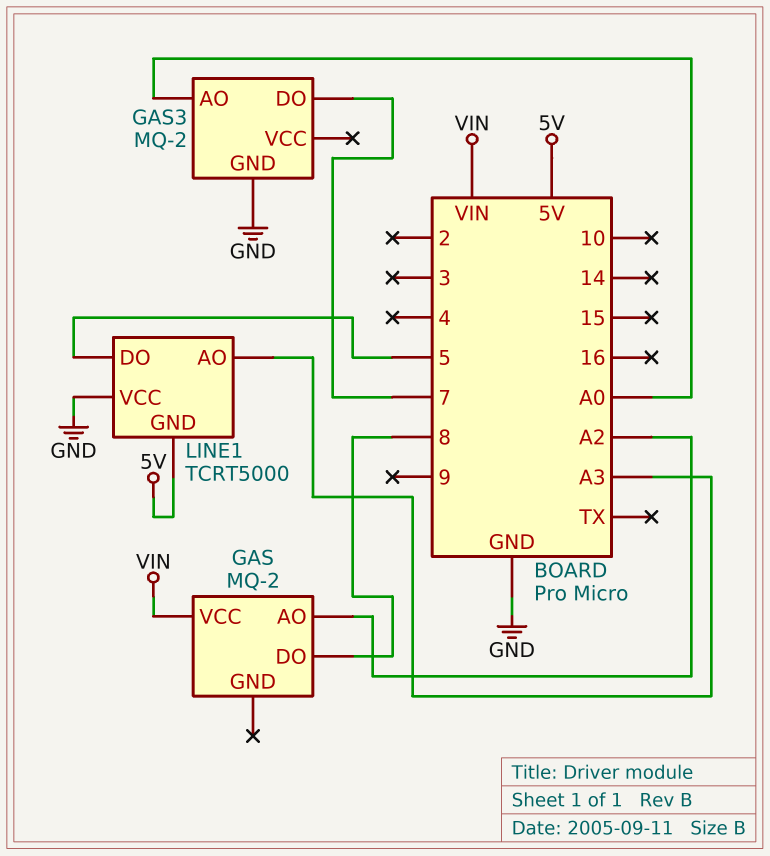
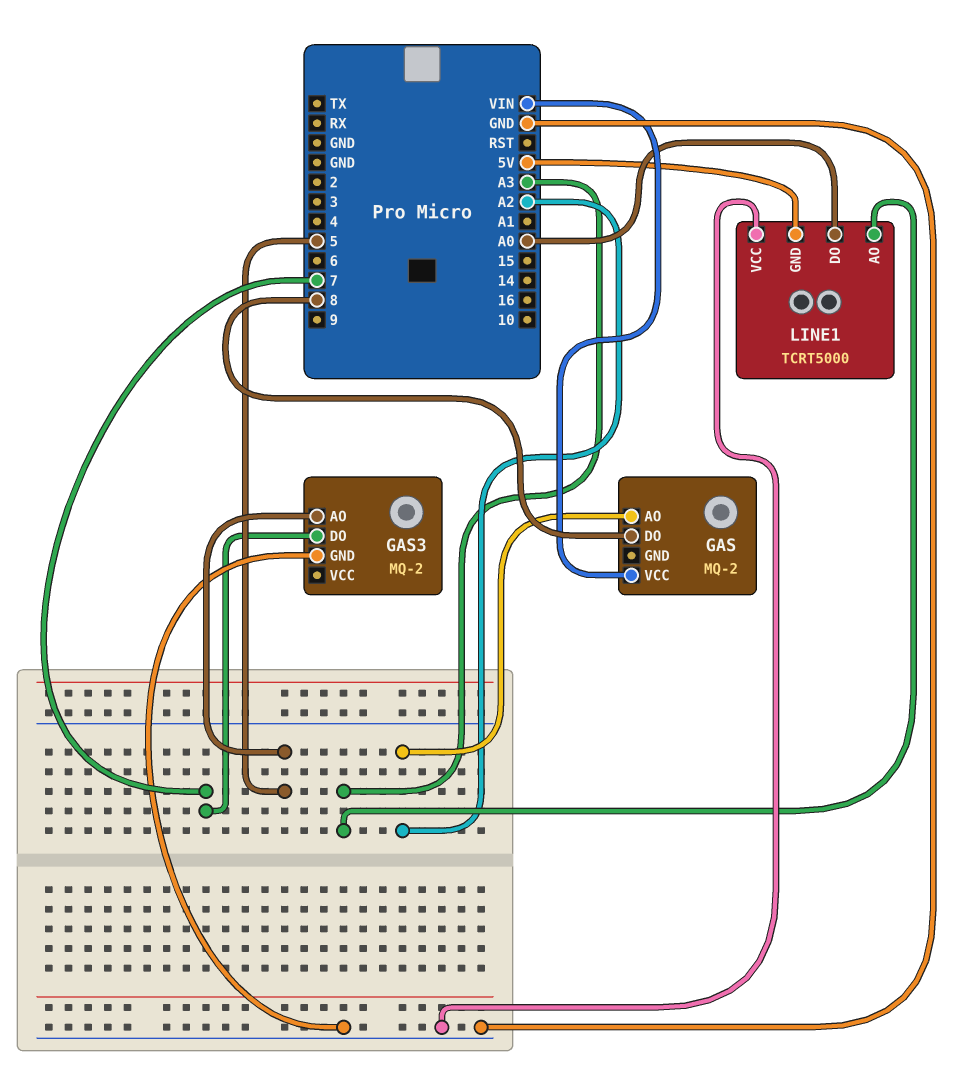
GAS3 pin AO: A0 -> 5
LINE1 pin DO: 5 -> A0

